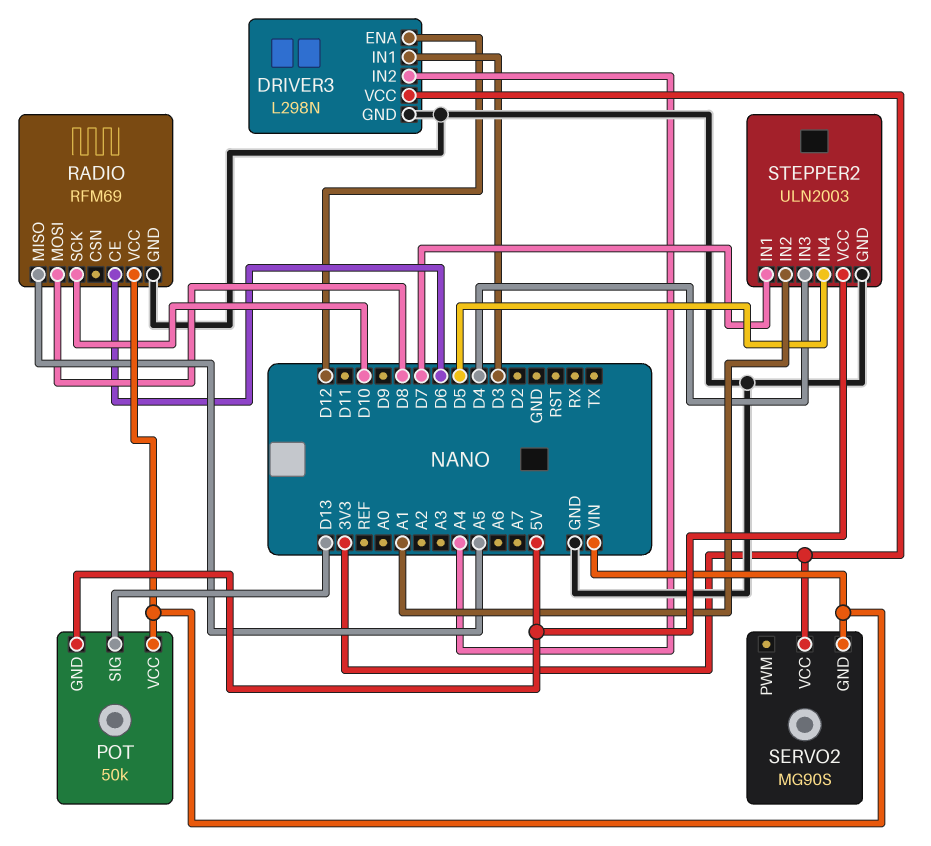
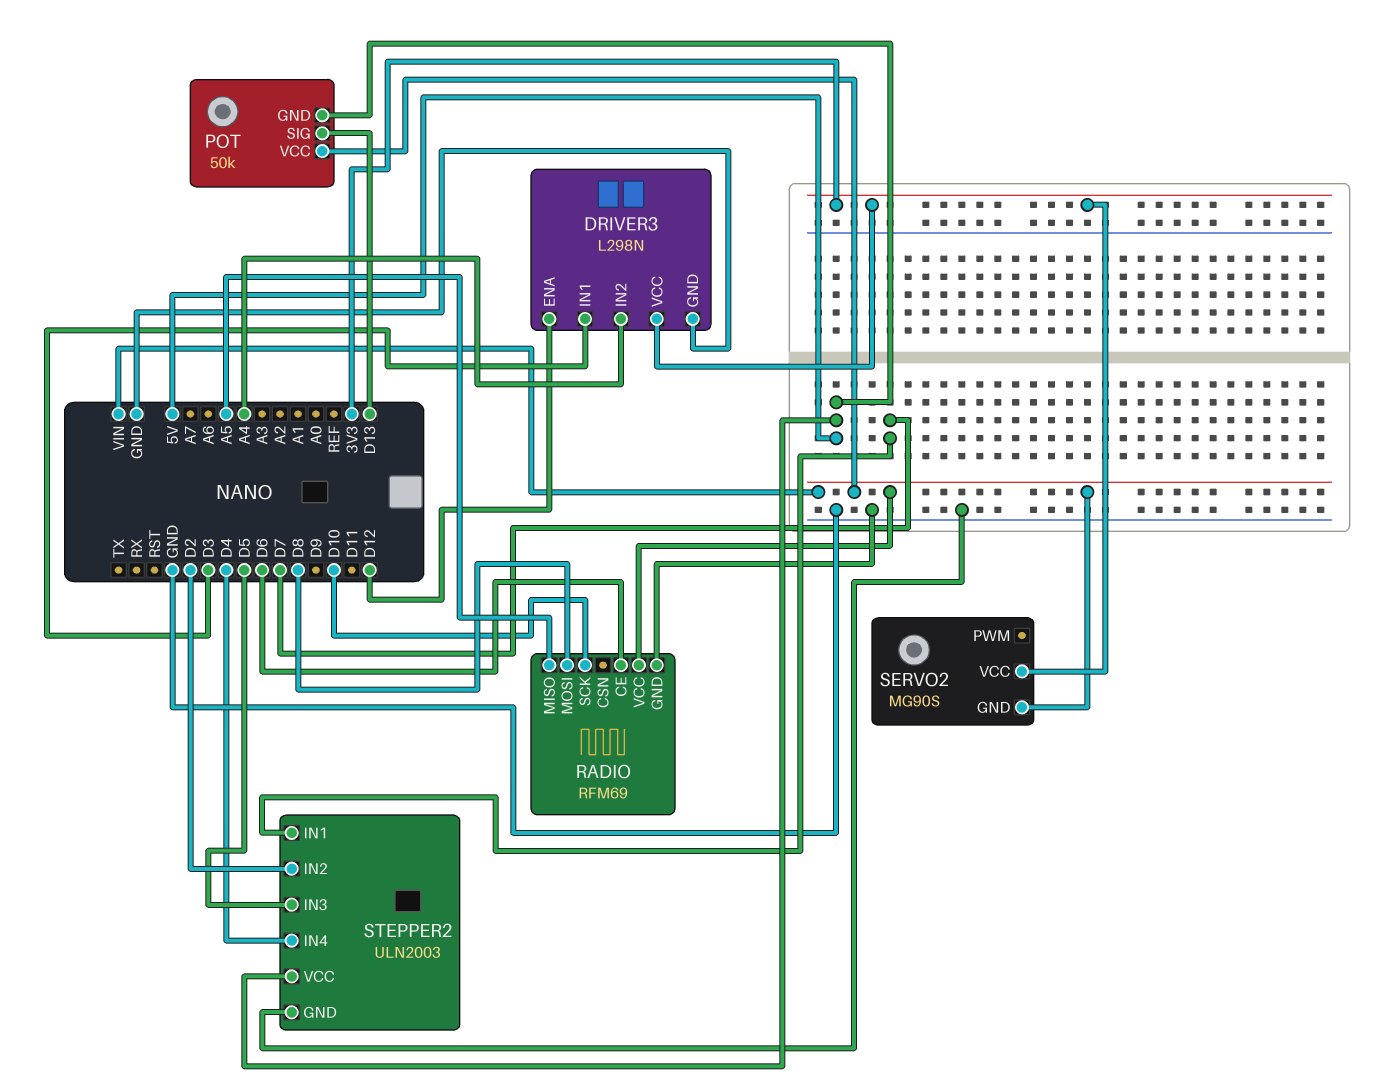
STEPPER2 pin IN2: A1 -> D2
STEPPER2 pin IN3: D4 -> D5
STEPPER2 pin IN4: D5 -> D4

